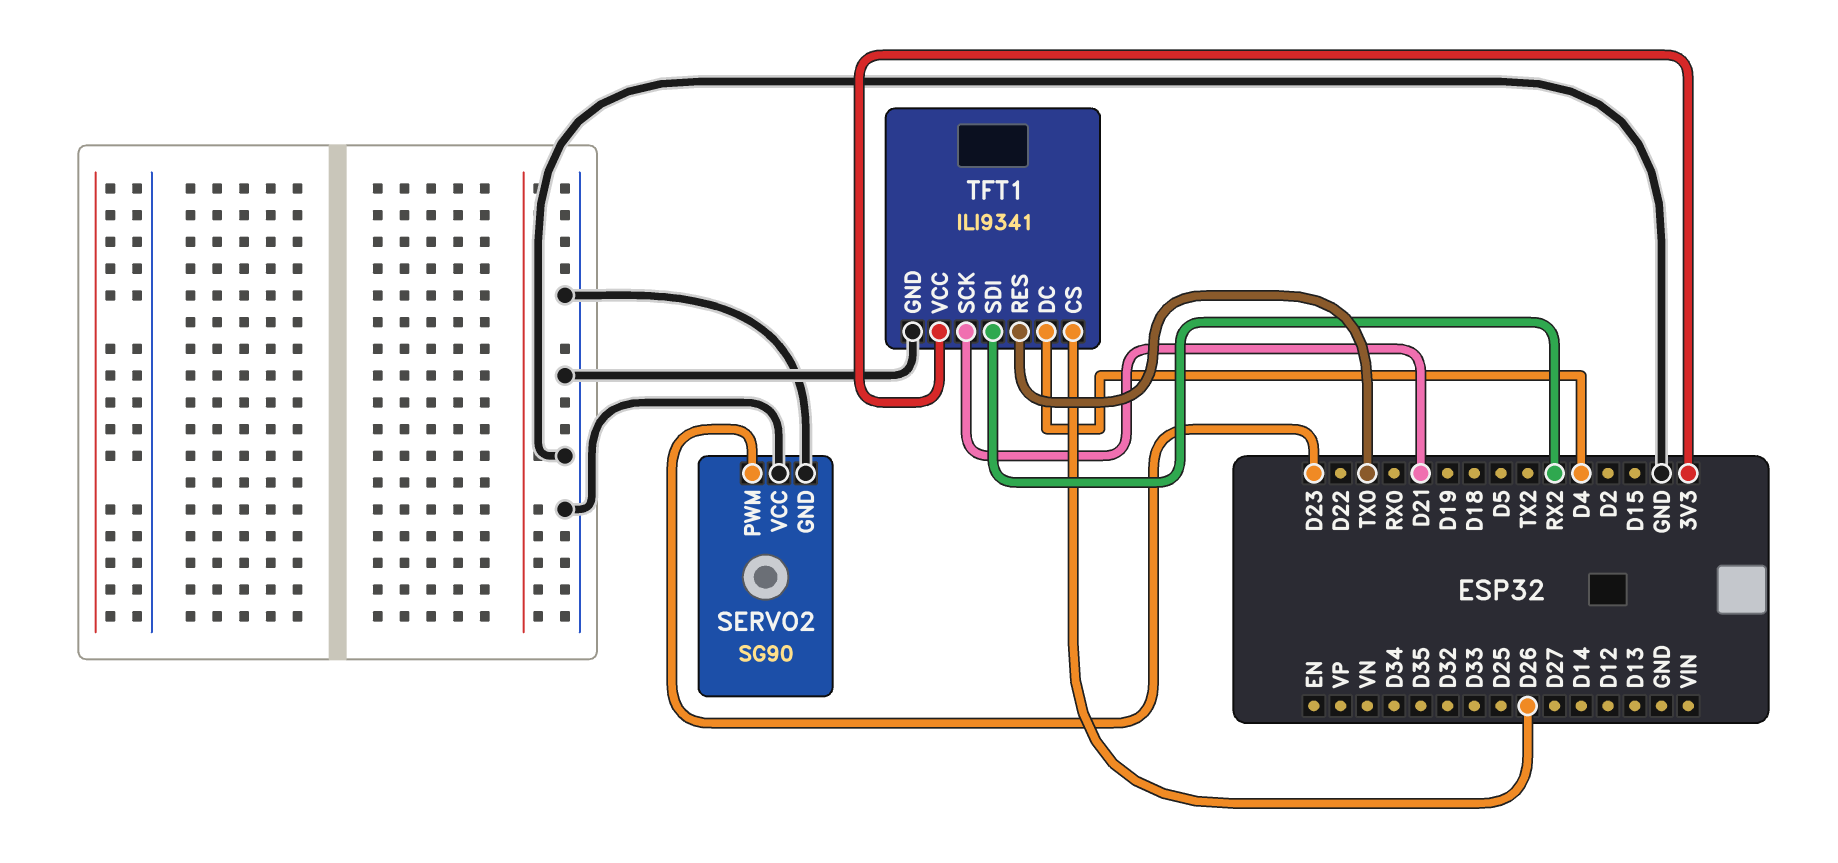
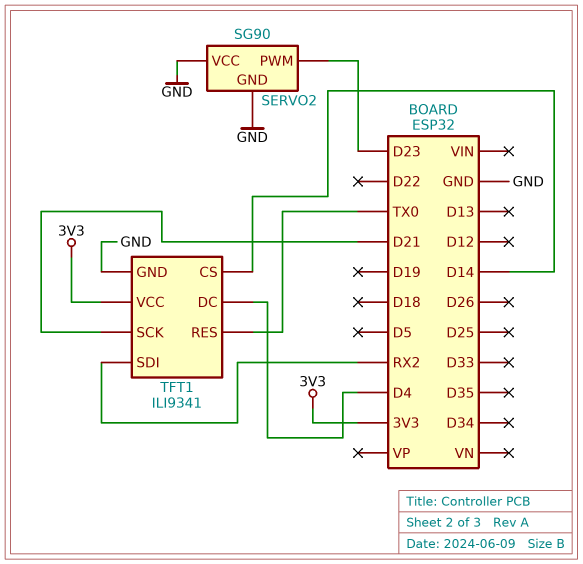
TFT1 pin CS: D26 -> D14

